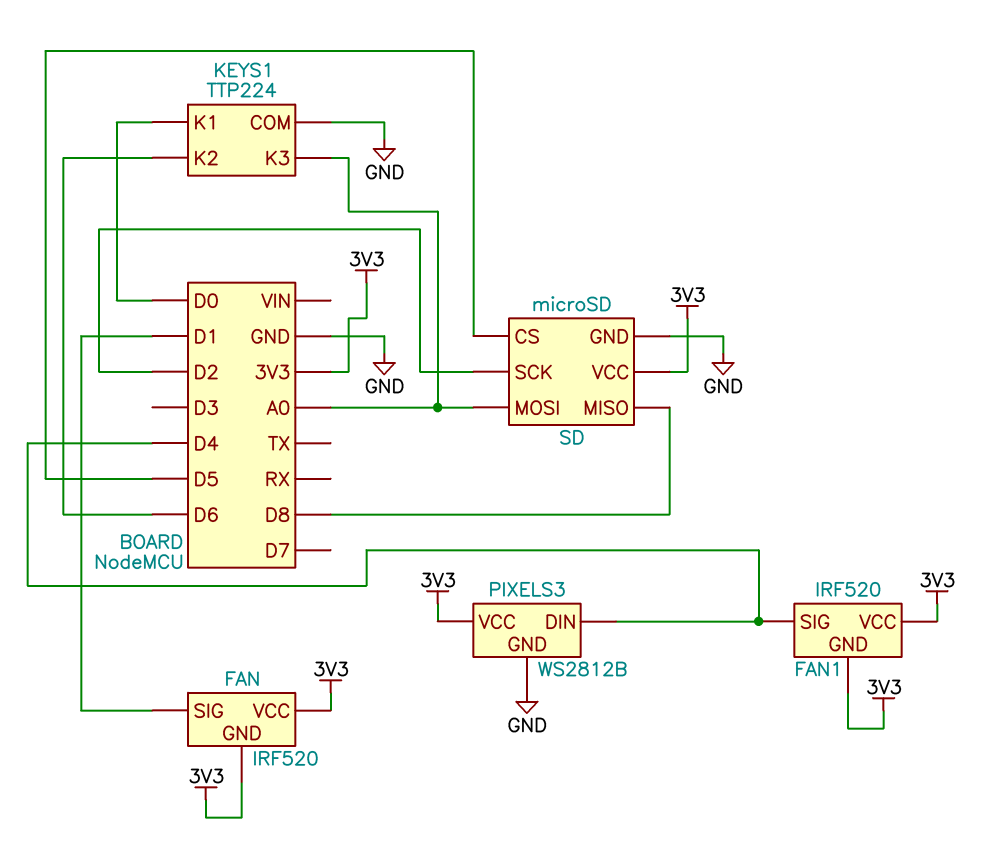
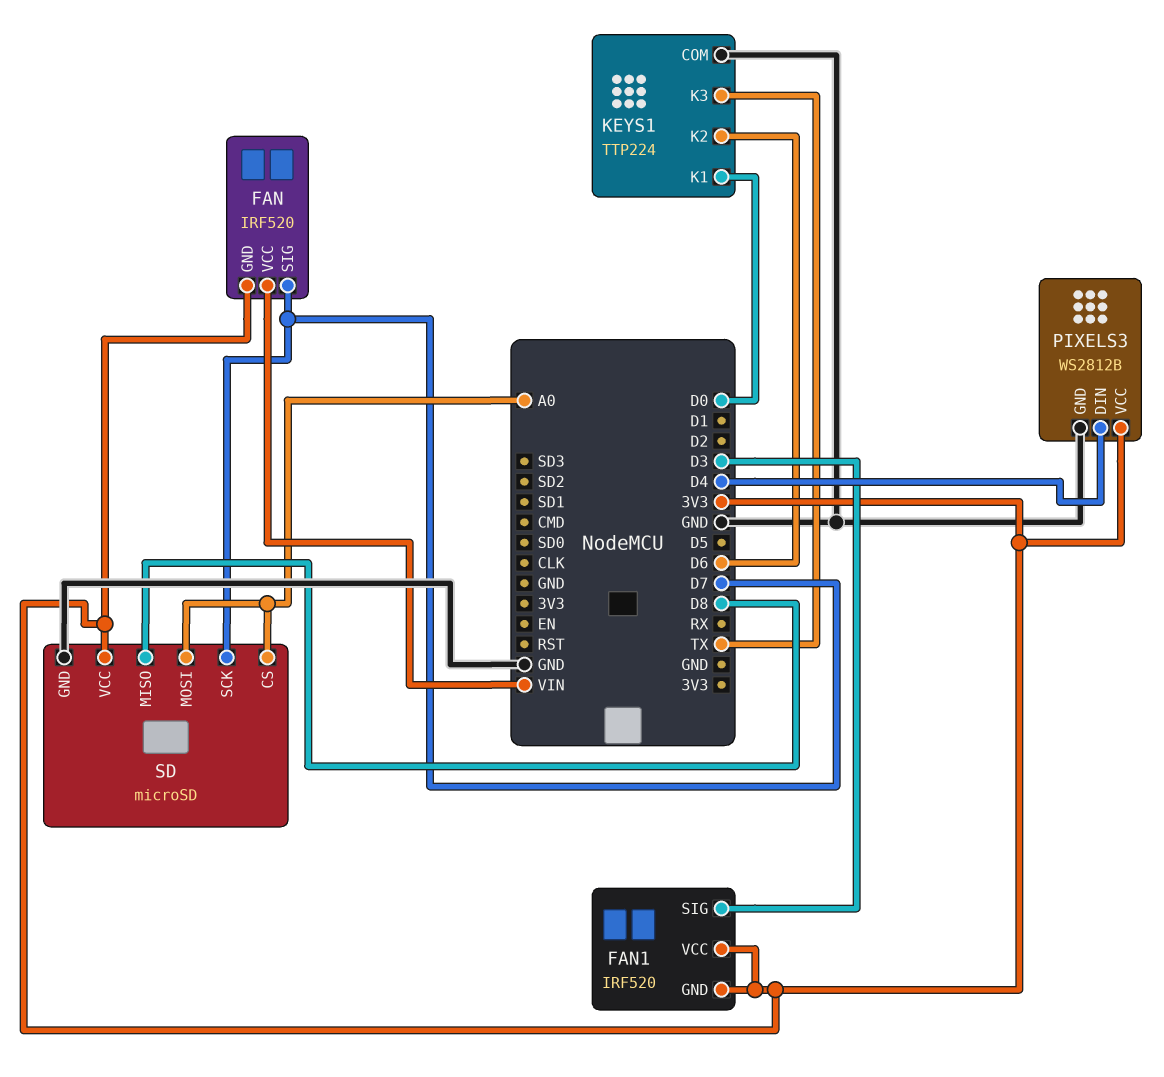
FAN pin SIG: D1 -> D7
FAN pin VCC: 3V3 -> VIN
FAN1 pin SIG: D4 -> D3
KEYS1 pin K3: A0 -> TX
SD pin CS: D5 -> A0
SD pin SCK: D2 -> D7

